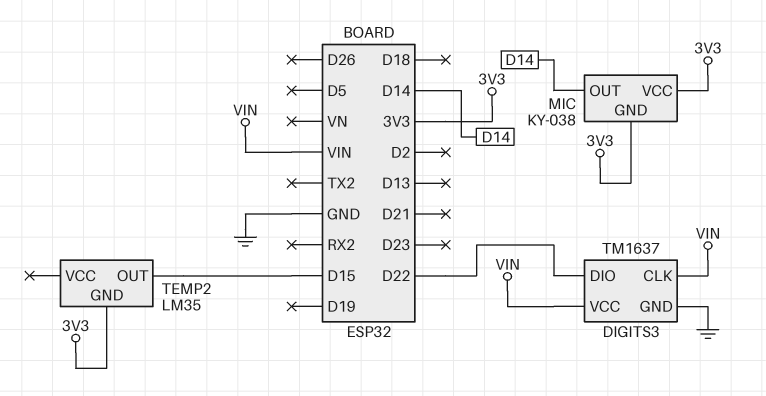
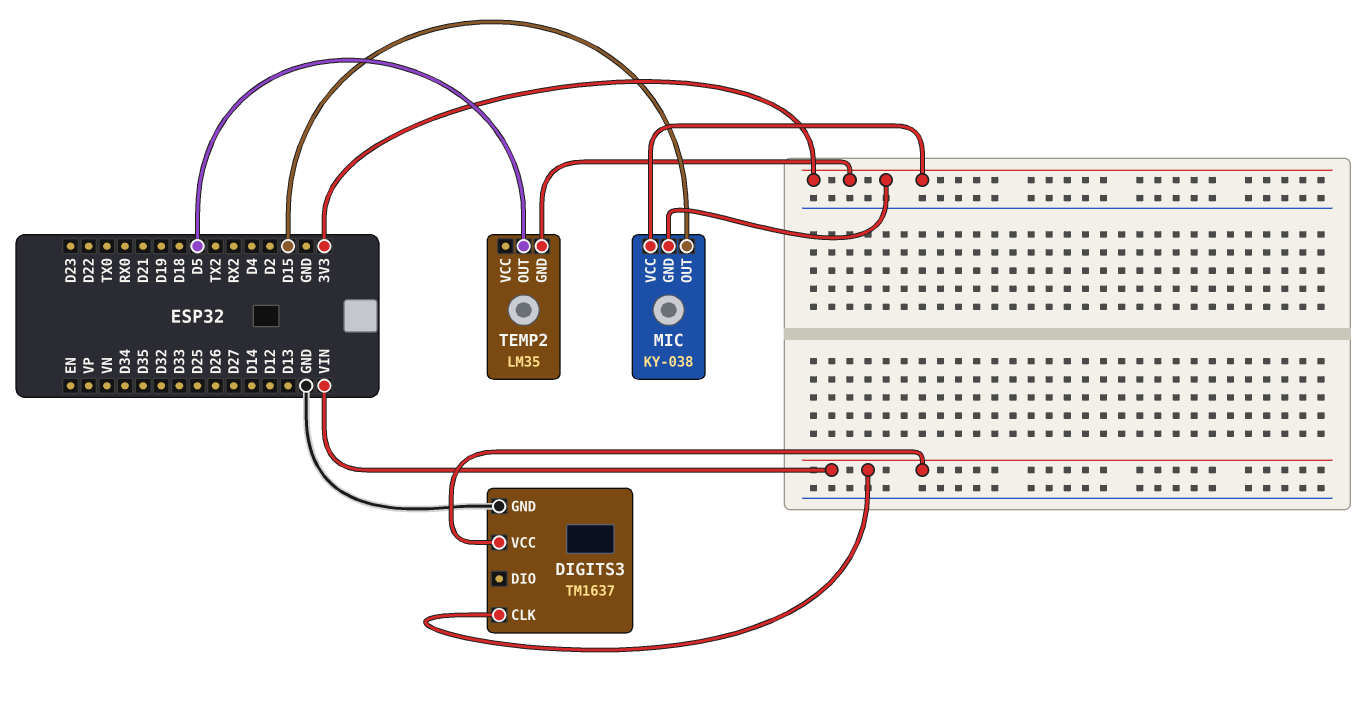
DIGITS3 pin DIO: D22 -> none
MIC pin OUT: D14 -> D15
TEMP2 pin OUT: D15 -> D5

